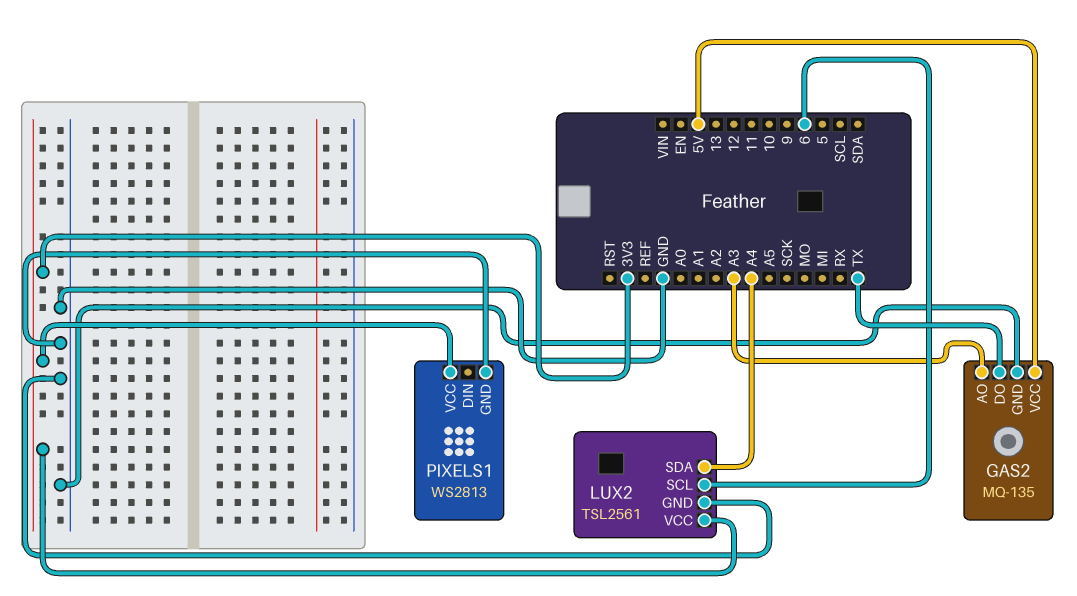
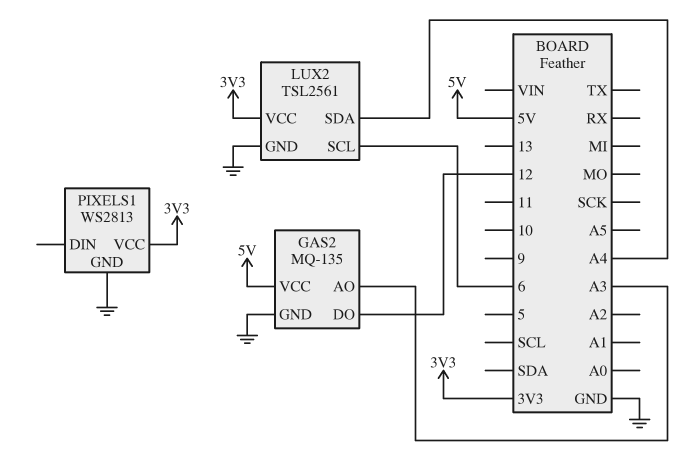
GAS2 pin DO: TX -> 12

